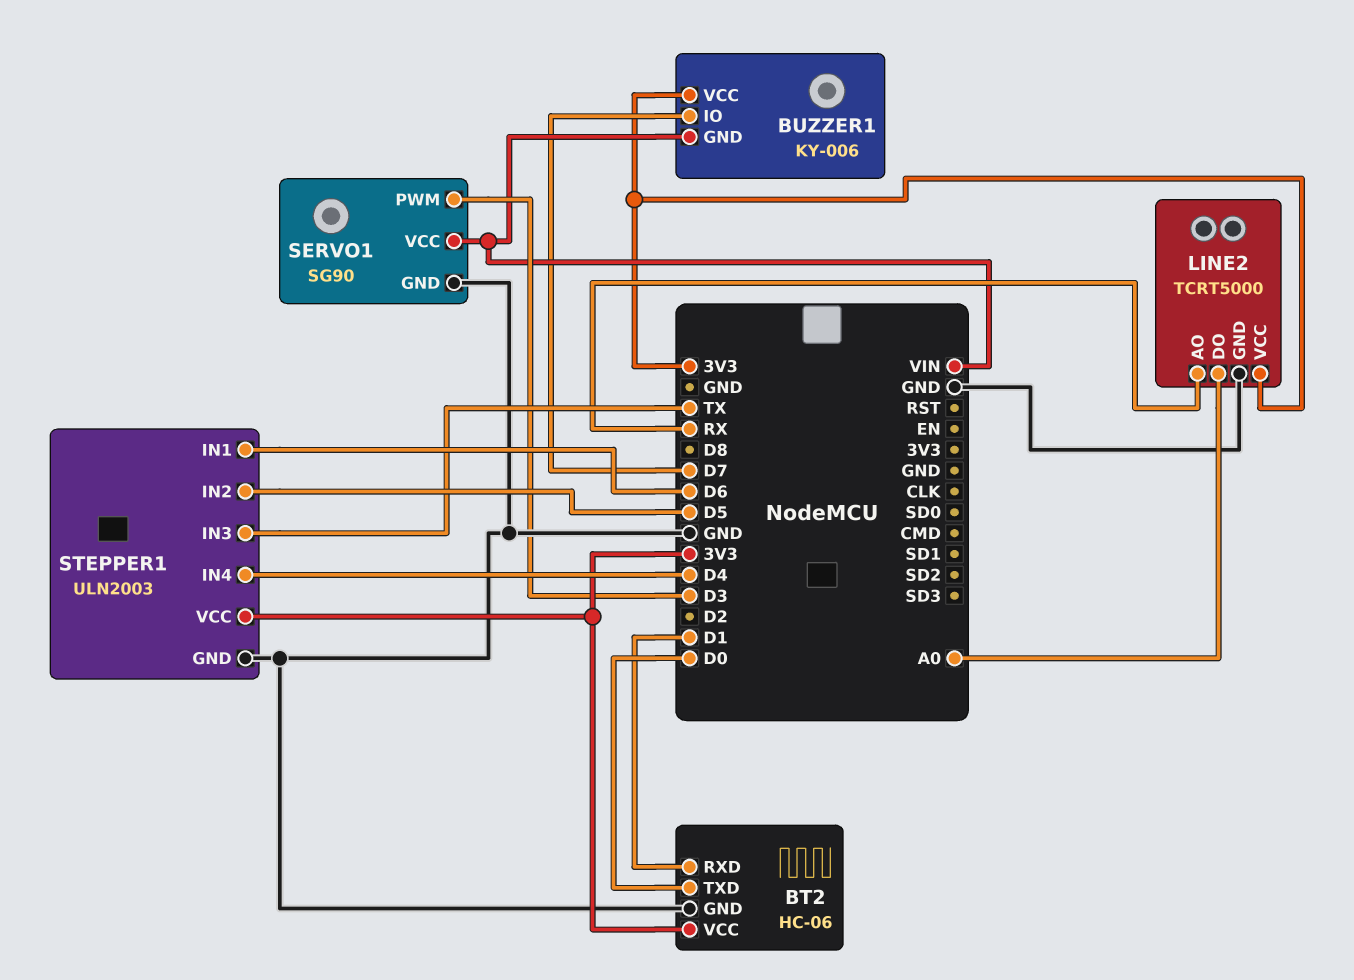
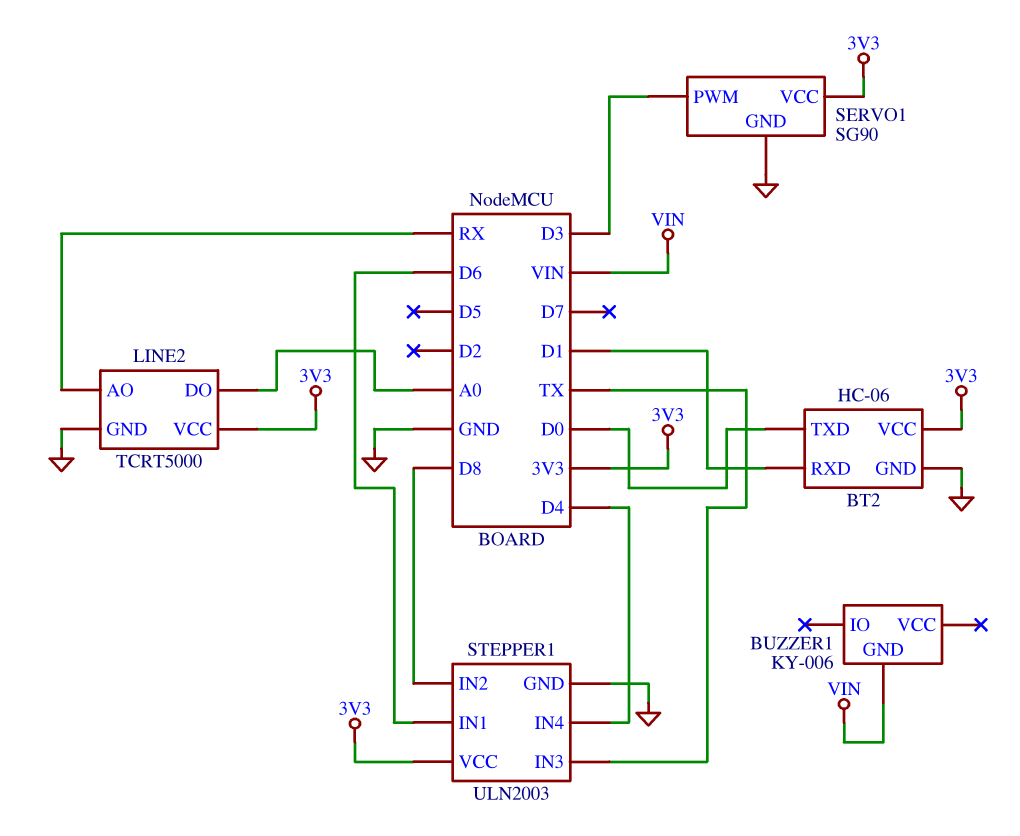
BUZZER1 pin IO: D7 -> none
BUZZER1 pin VCC: 3V3 -> none
SERVO1 pin VCC: VIN -> 3V3
STEPPER1 pin IN2: D5 -> D8

